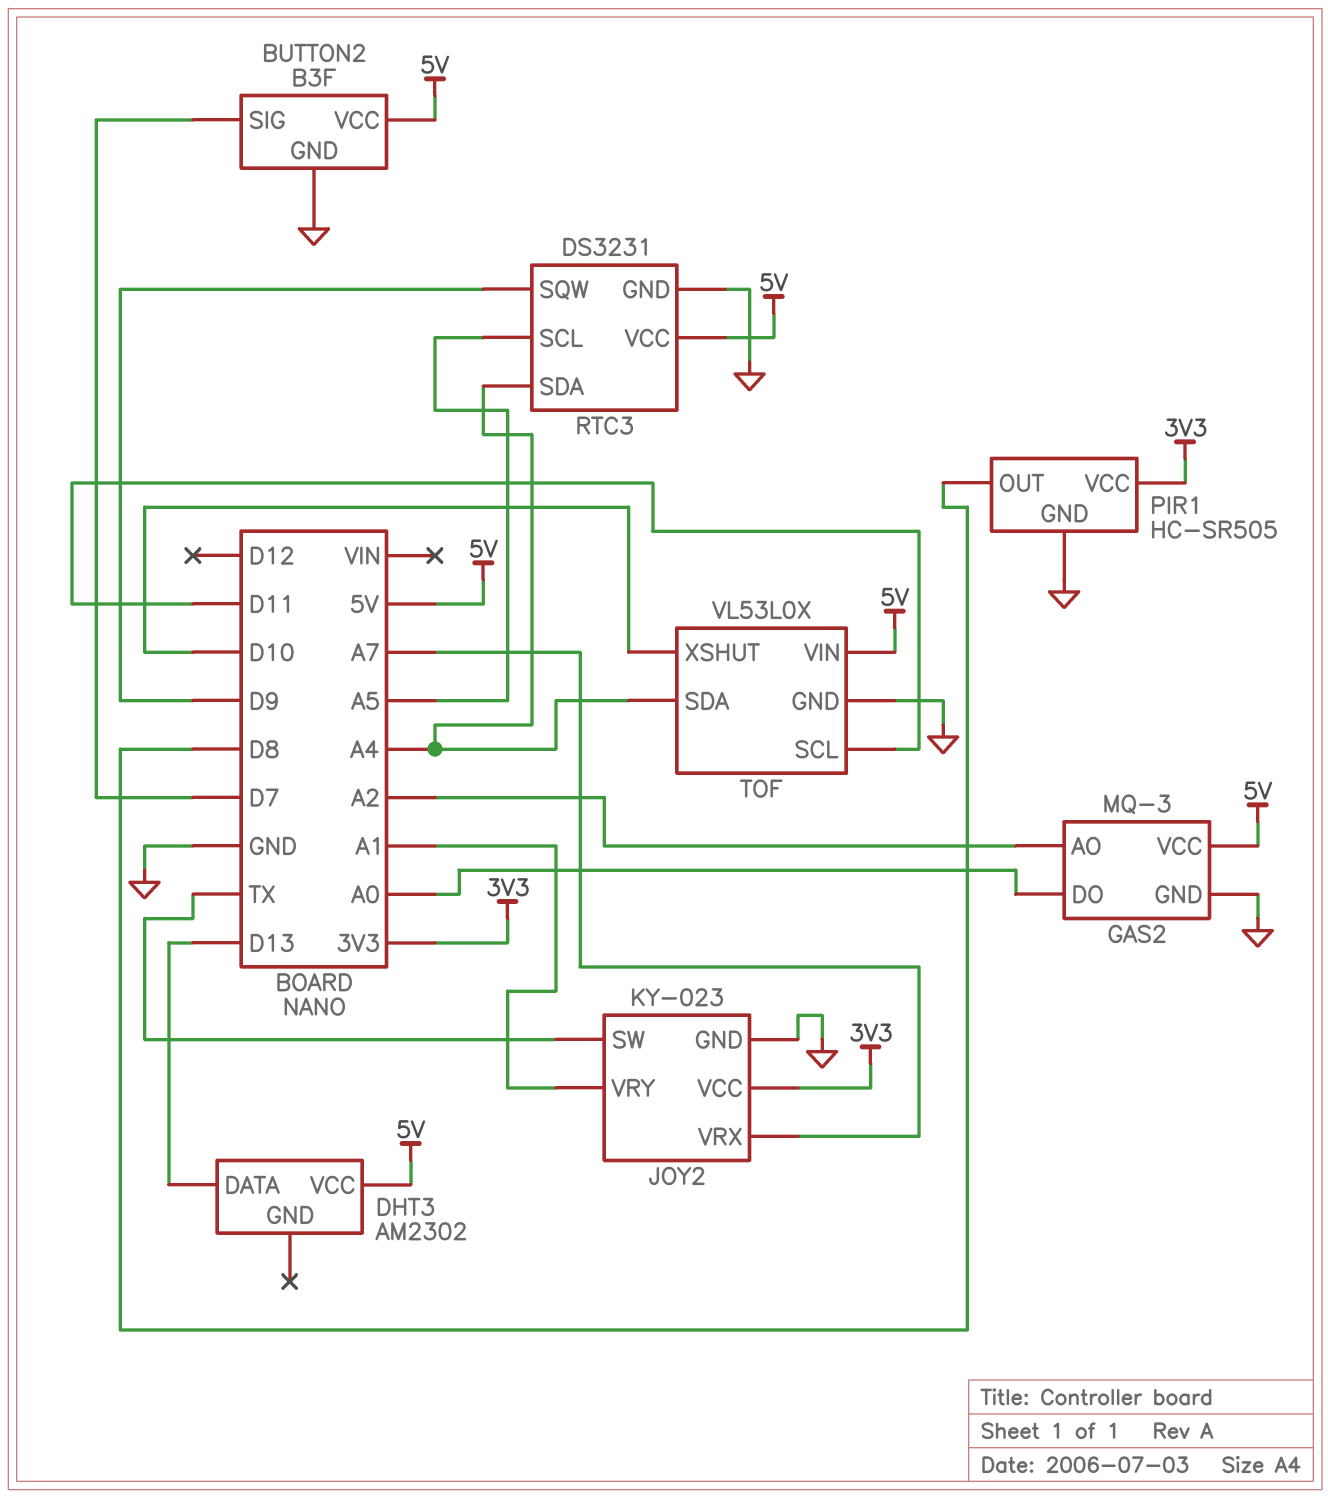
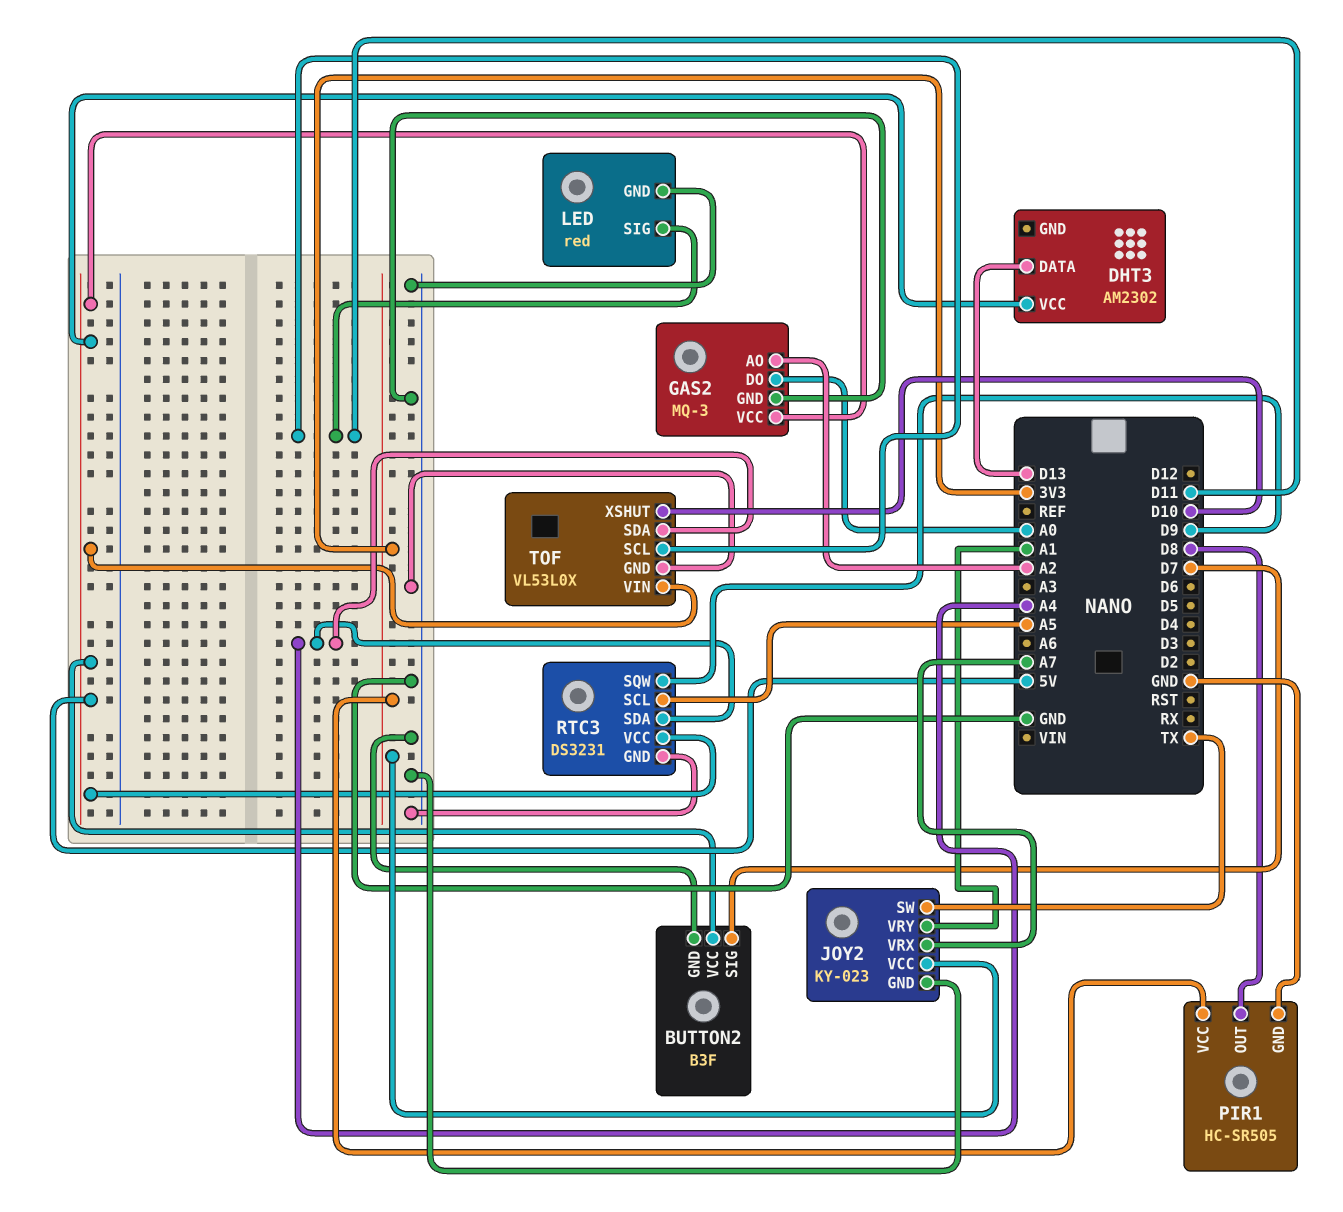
LED: none -> red
LED pin GND: none -> GND
LED pin SIG: none -> D11

